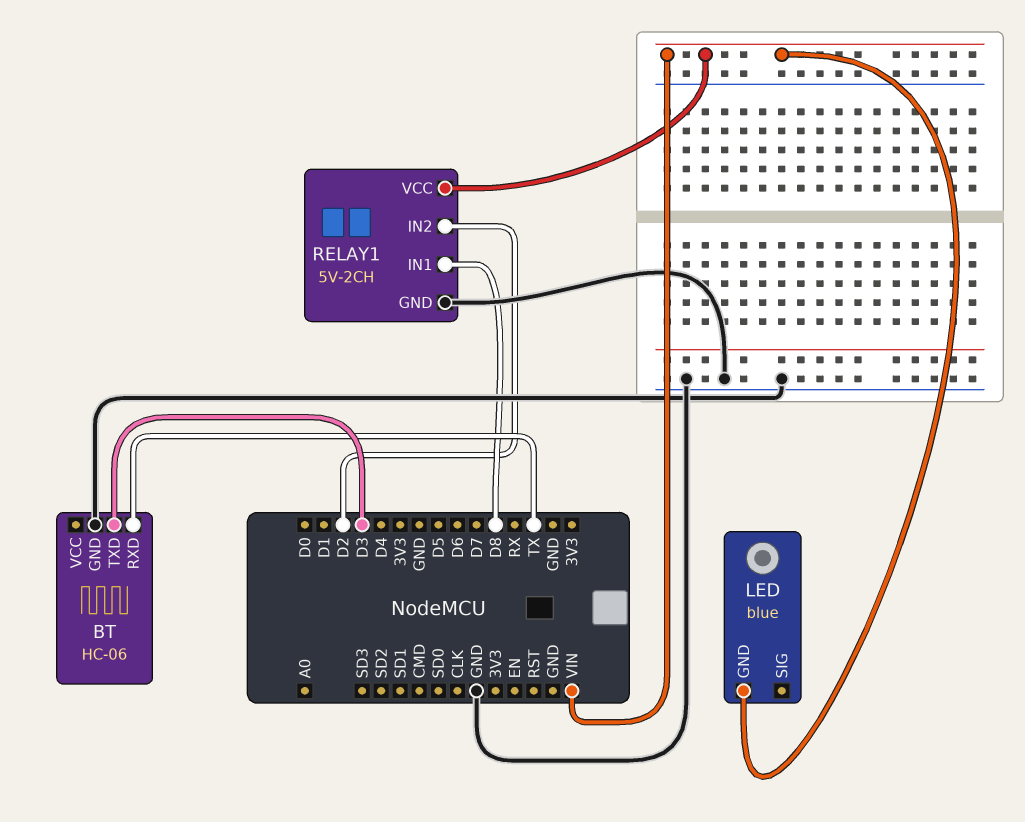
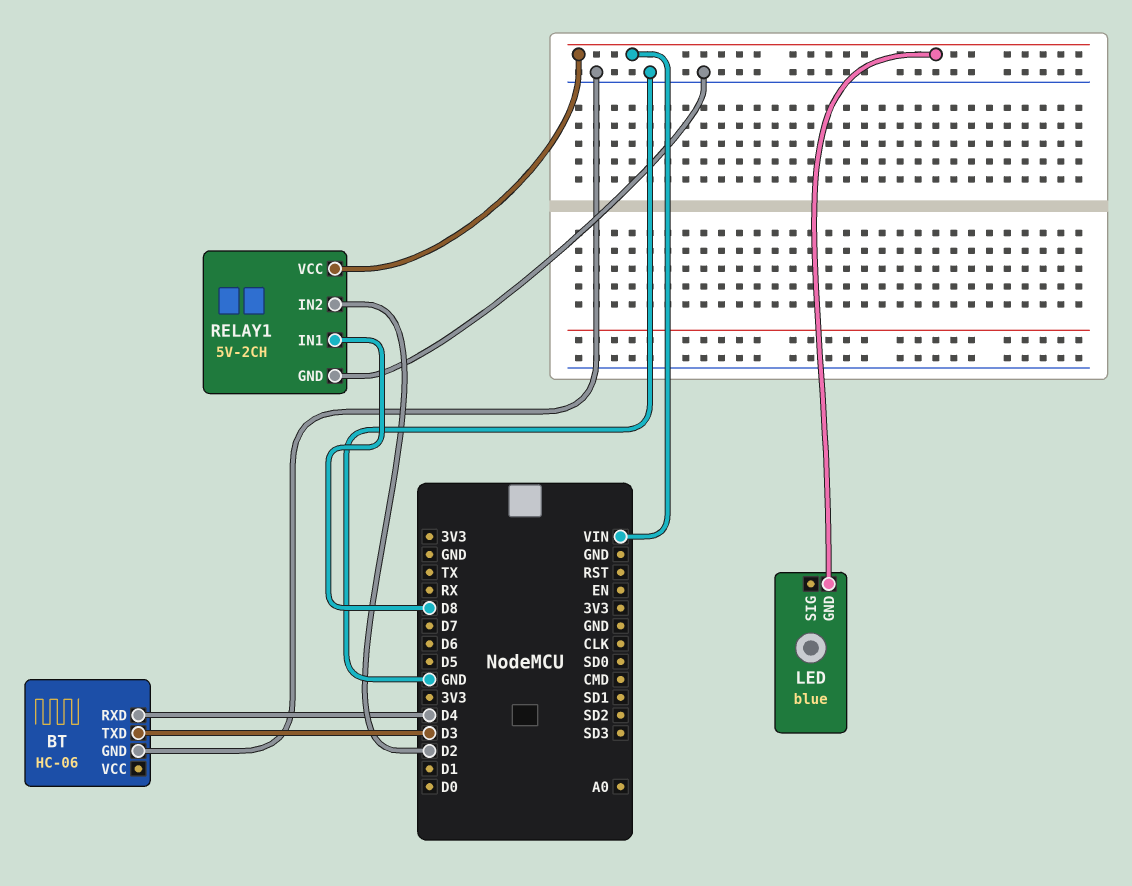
BT pin RXD: TX -> D4

